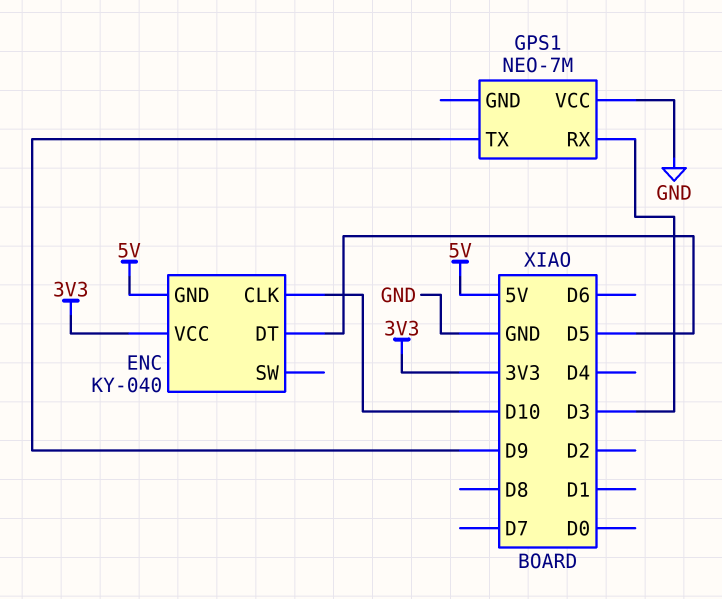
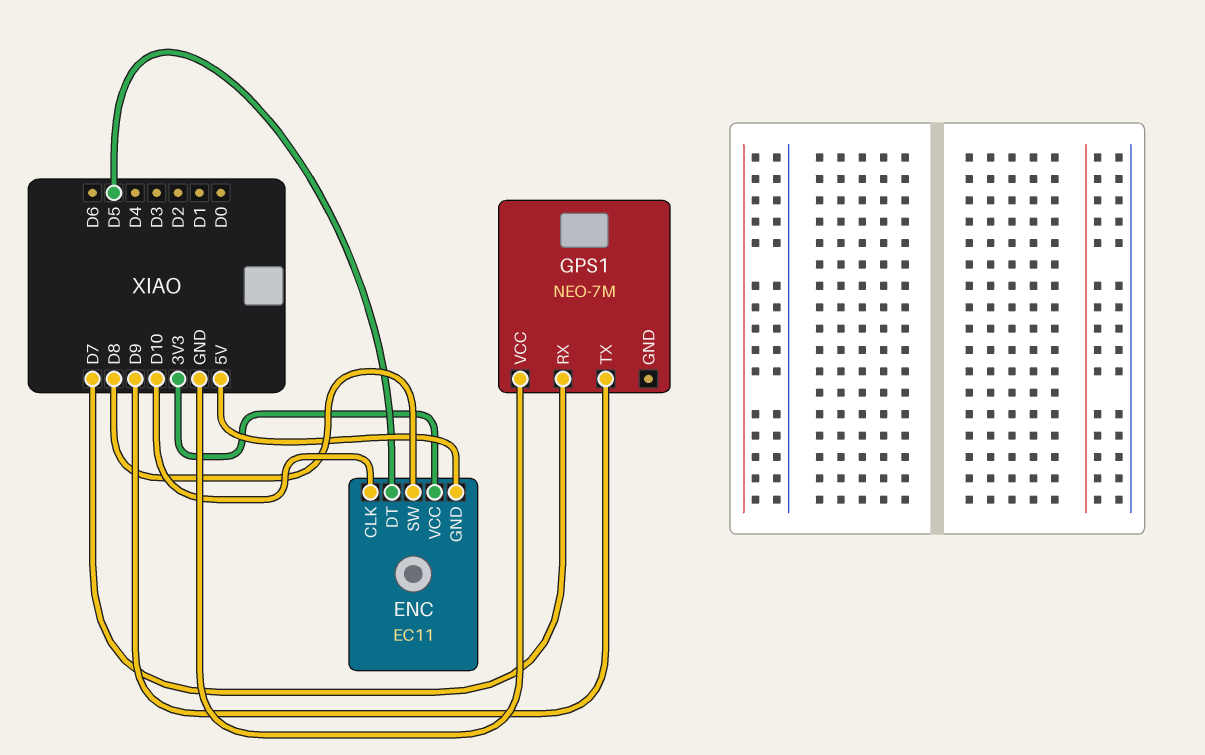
ENC: KY-040 -> EC11
ENC pin SW: none -> D8
GPS1 pin RX: D3 -> D7

